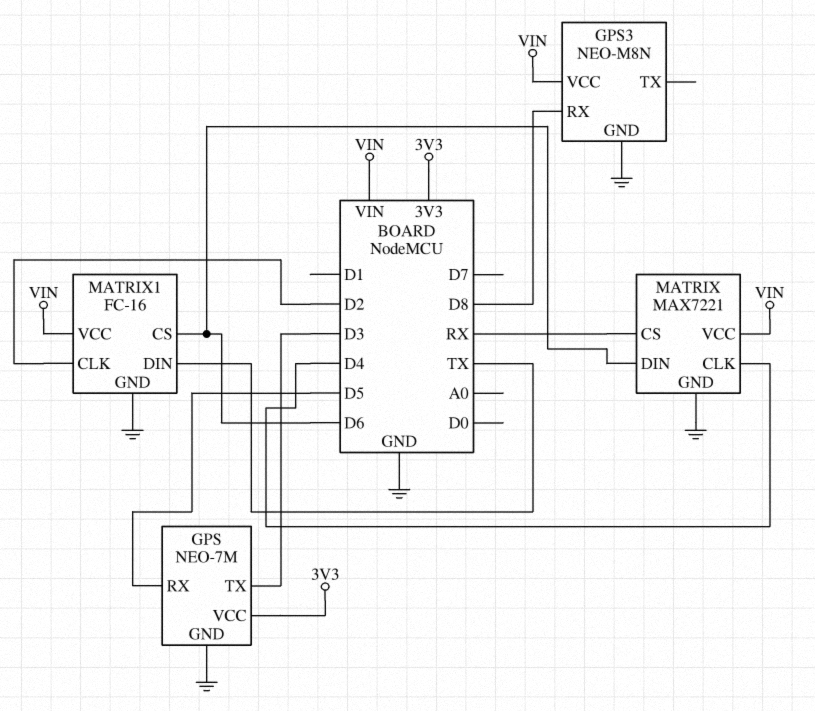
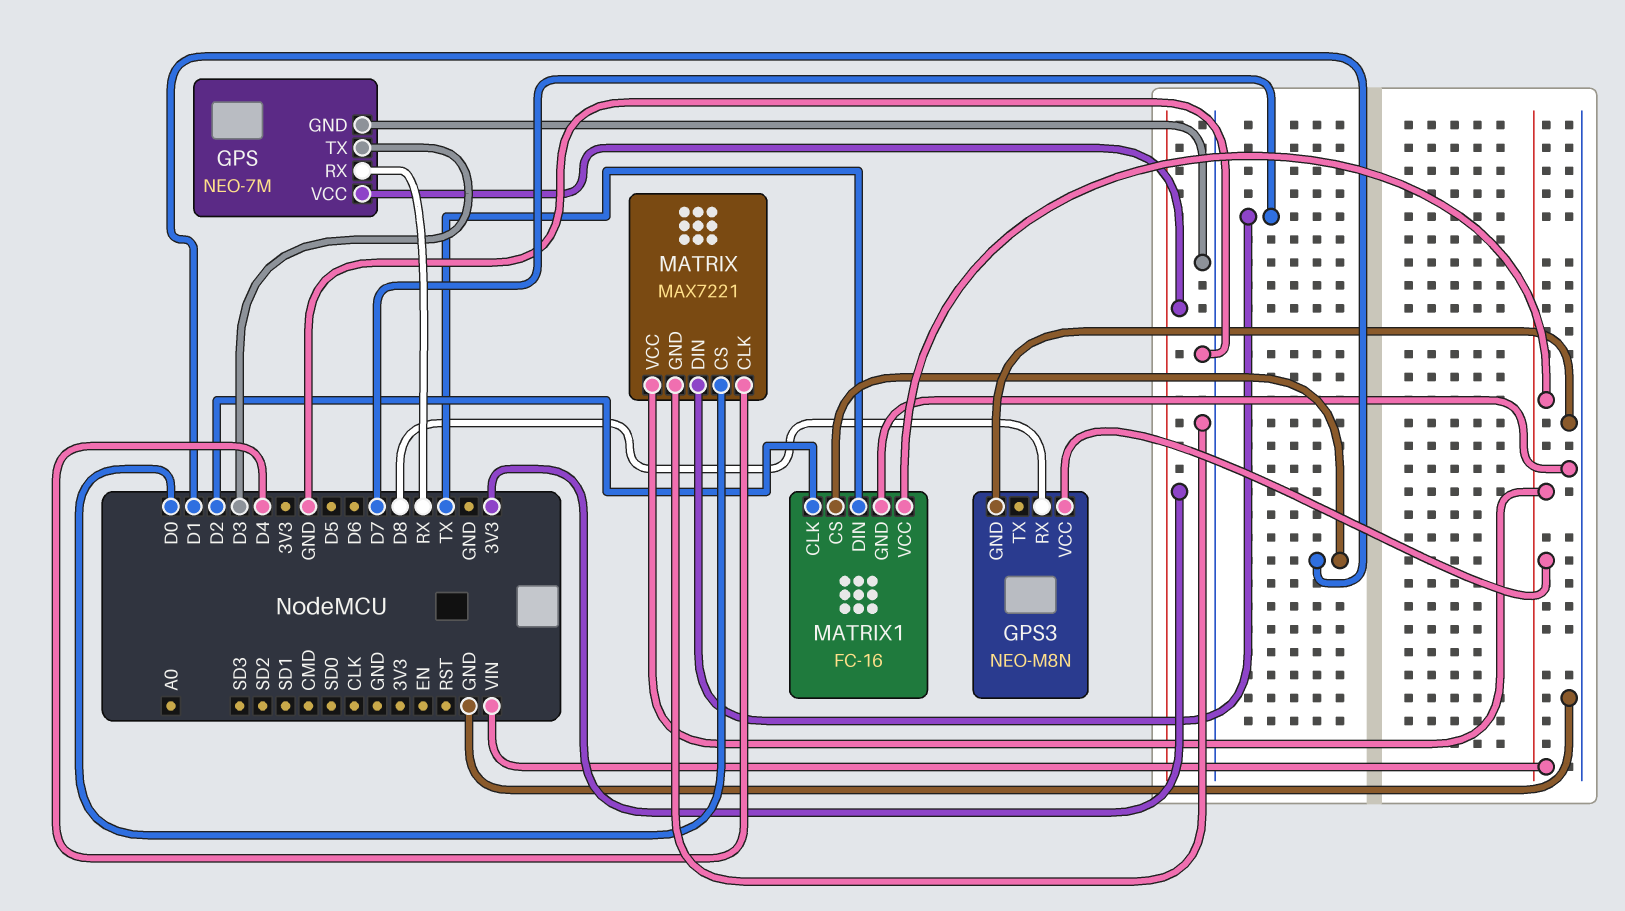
GPS pin RX: D5 -> RX
MATRIX pin CS: RX -> D0
MATRIX pin DIN: D6 -> D7
MATRIX1 pin CS: D6 -> D1

